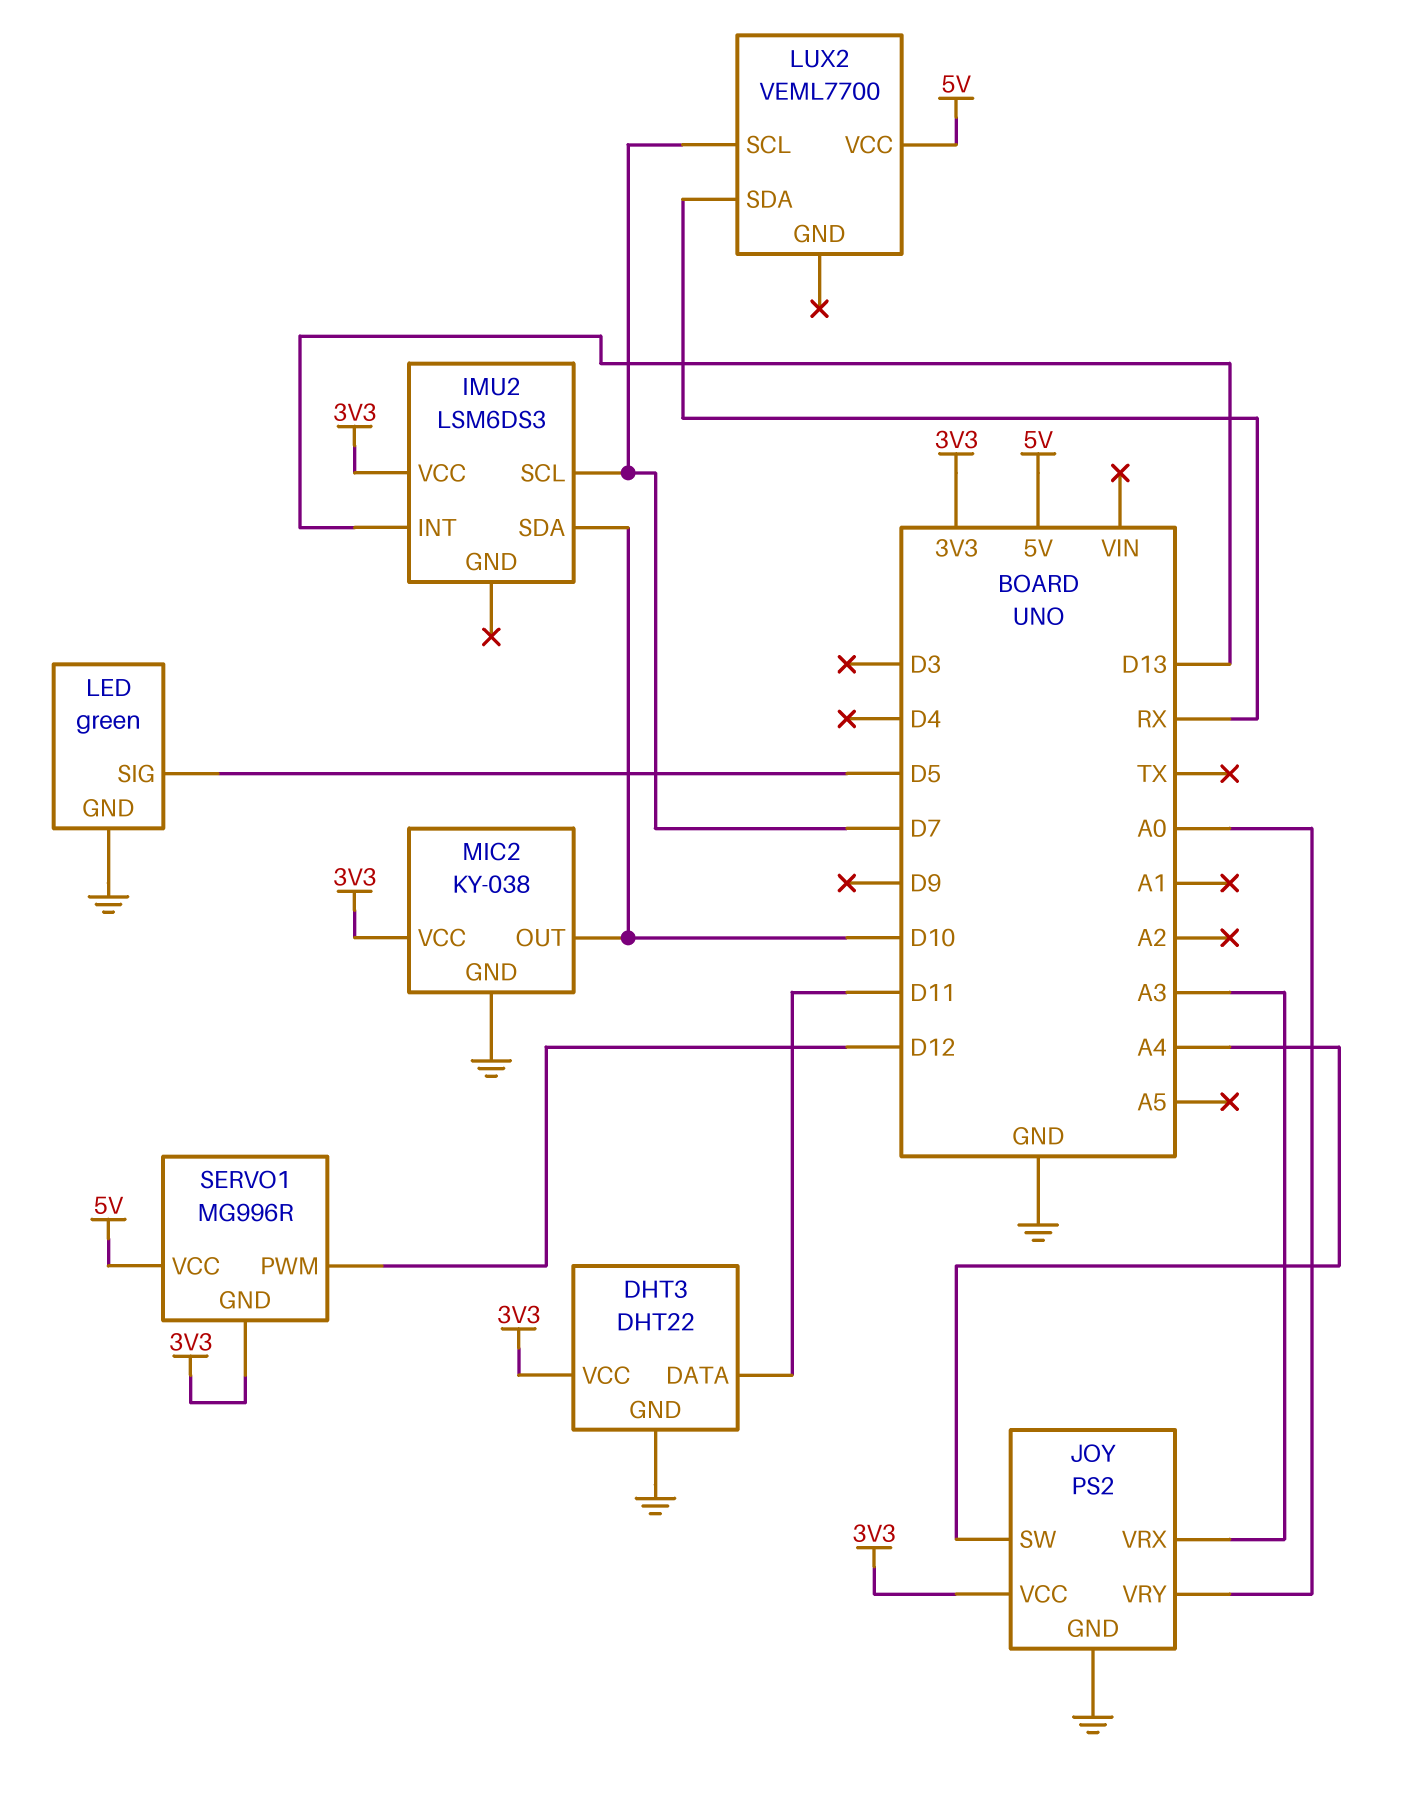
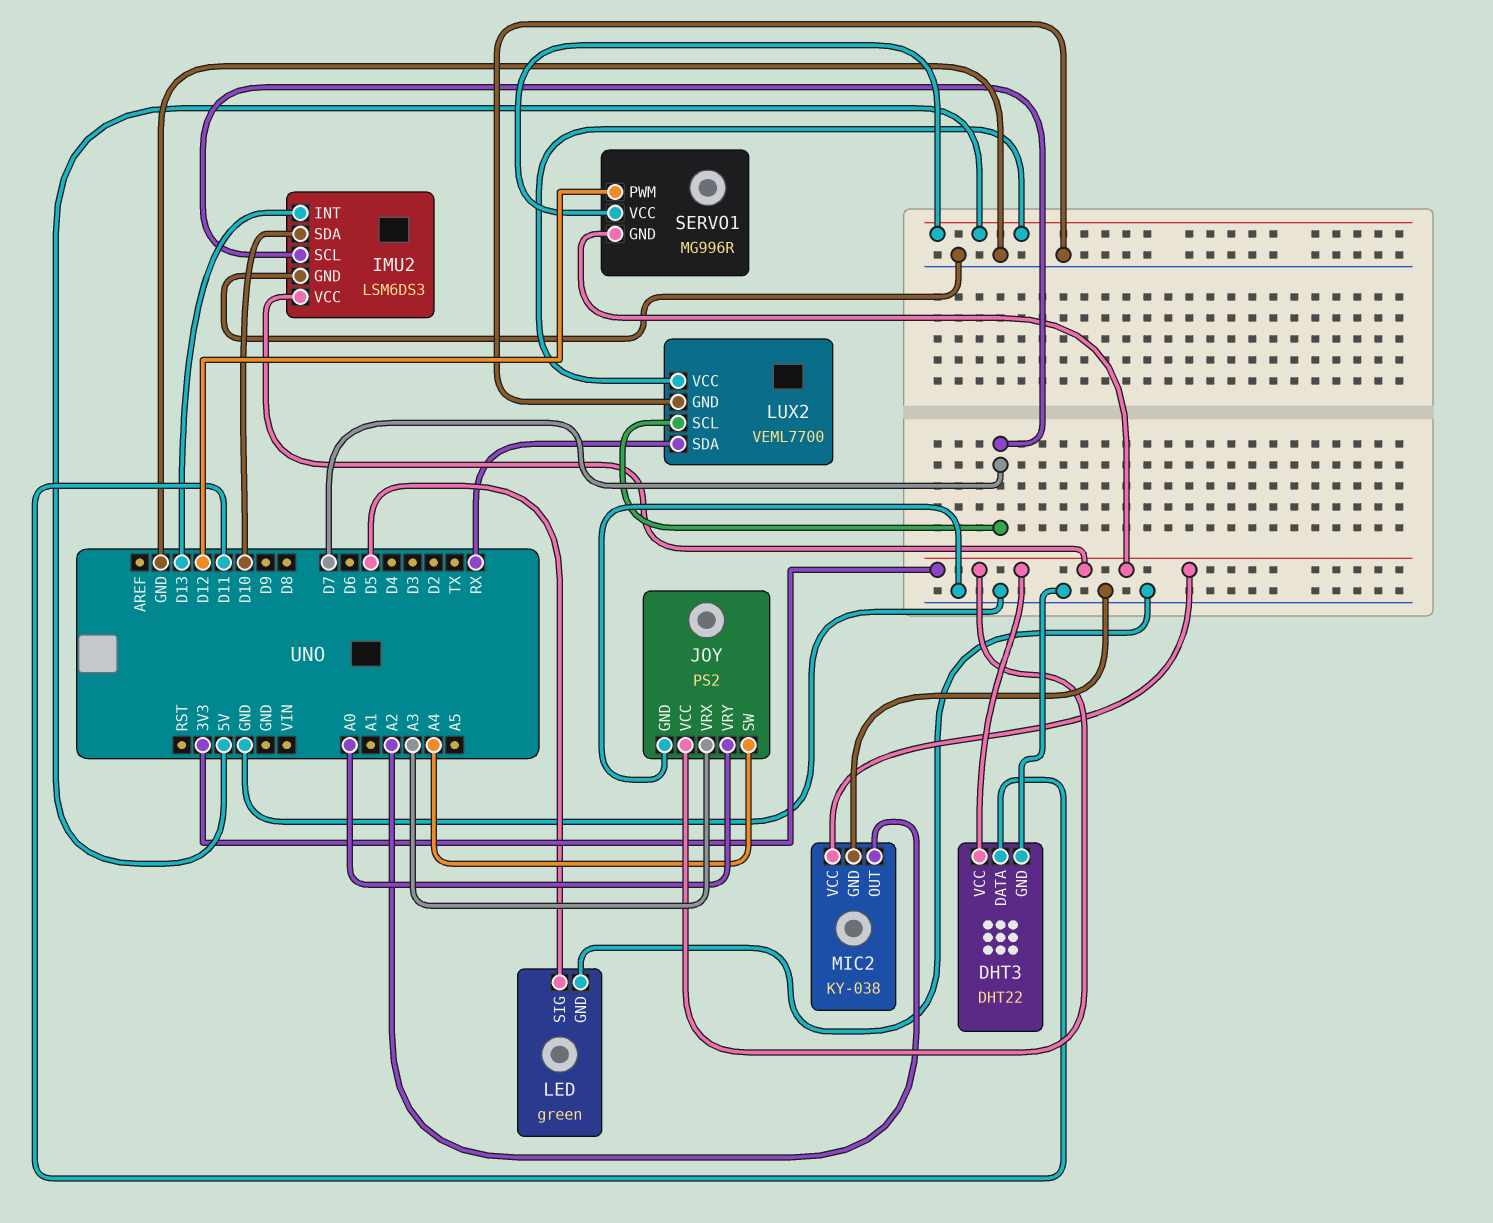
IMU2 pin GND: none -> GND
LUX2 pin GND: none -> GND
MIC2 pin OUT: D10 -> A2

